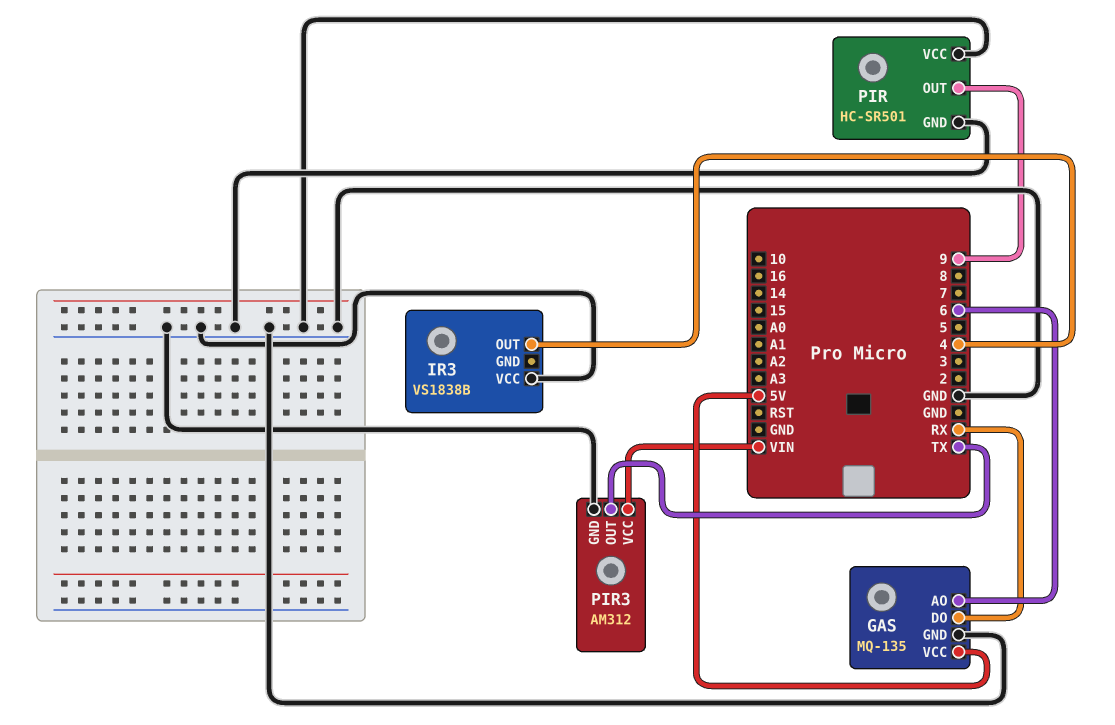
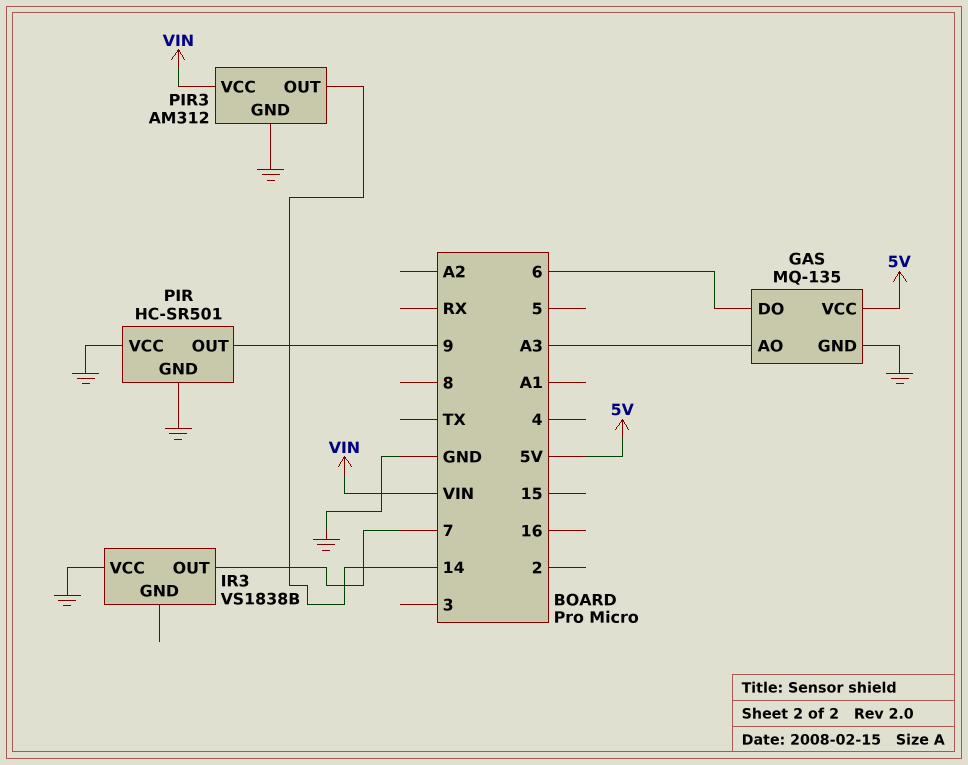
GAS pin AO: 6 -> A3
GAS pin DO: RX -> 6
IR3 pin OUT: 4 -> 7
PIR3 pin OUT: TX -> 14

